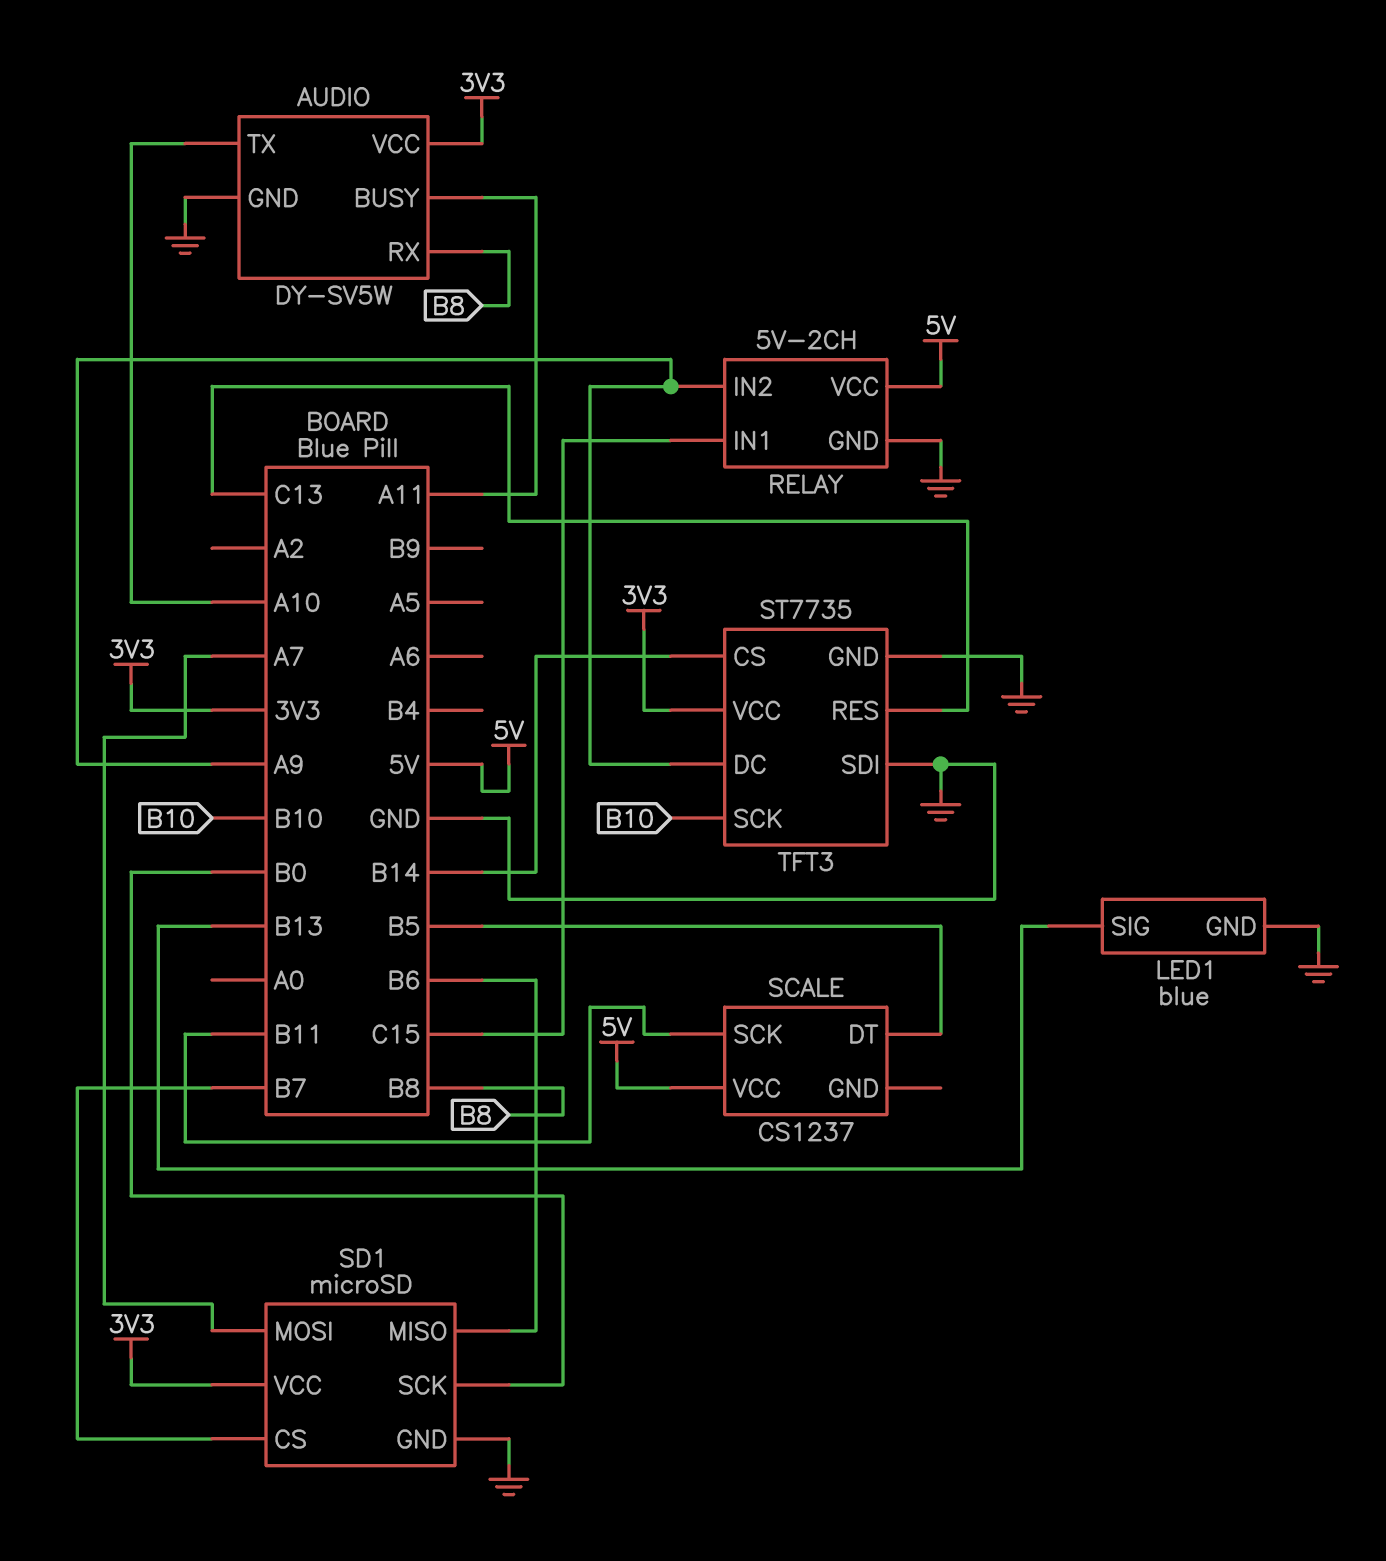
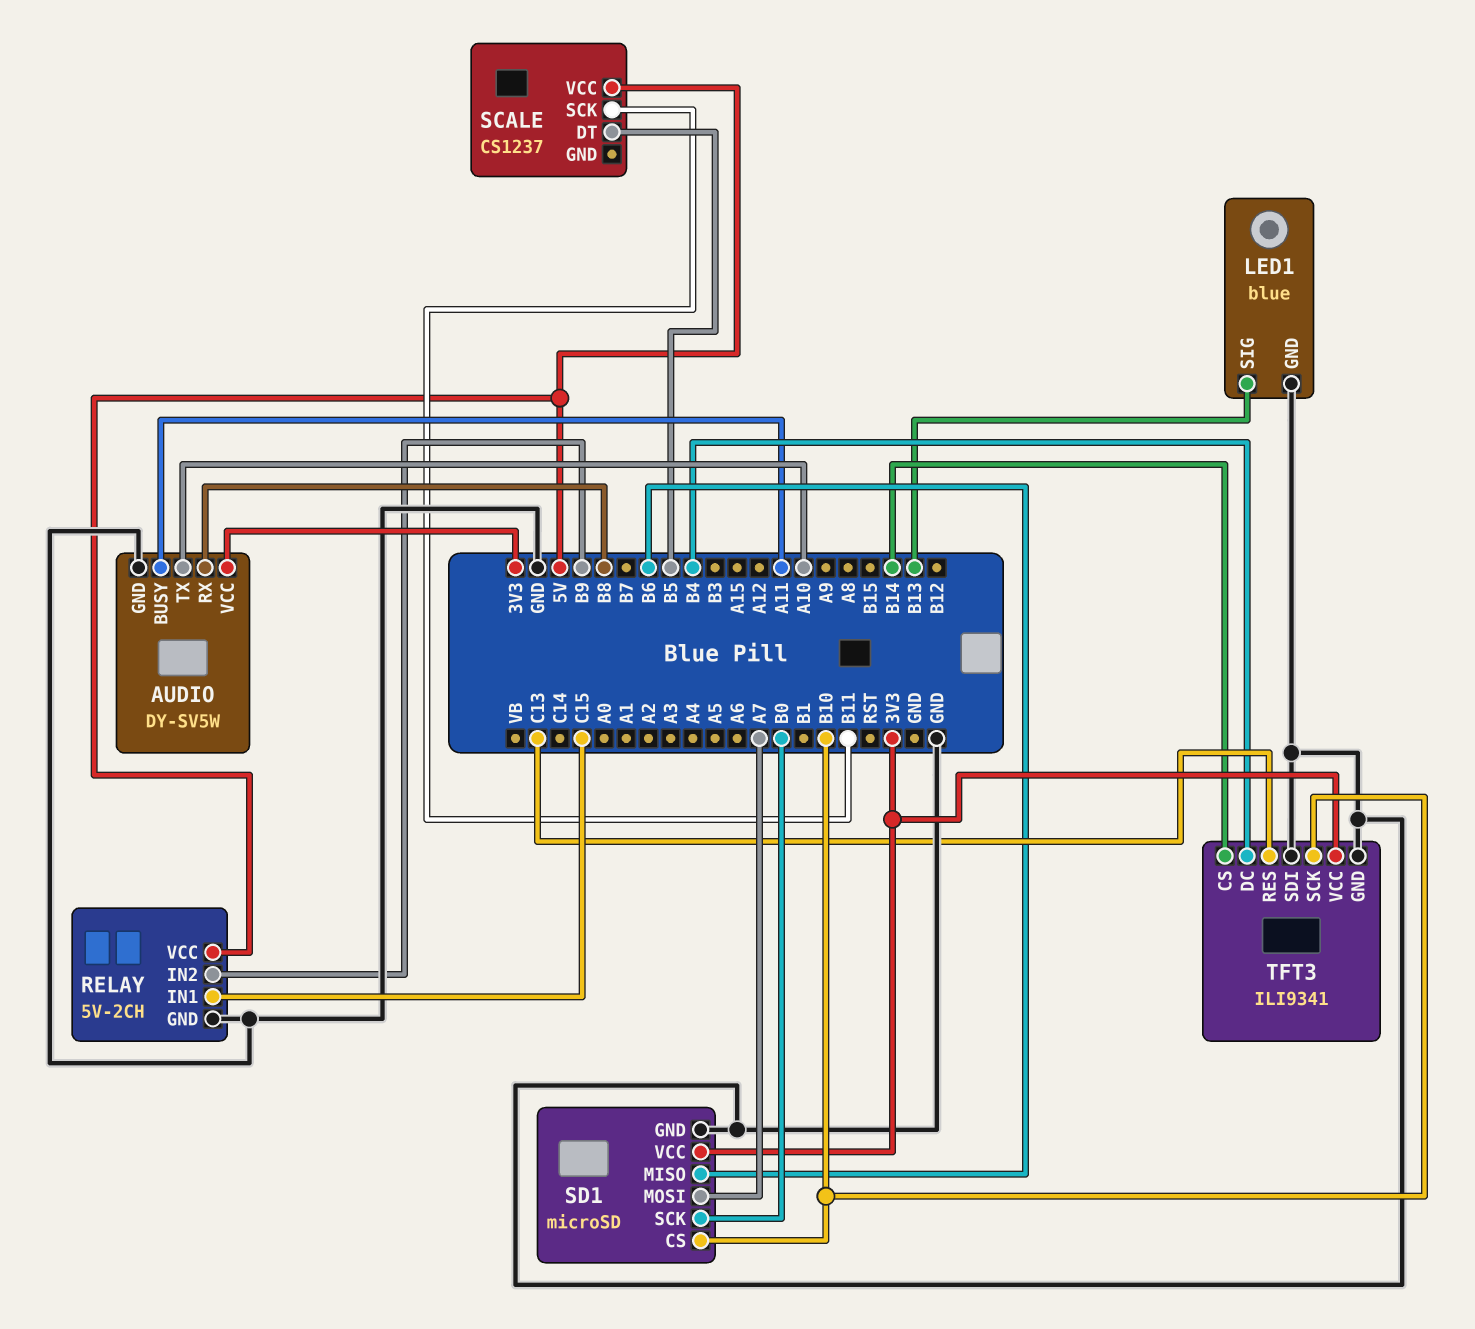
RELAY pin IN2: A9 -> B9
SD1 pin CS: B7 -> B10
TFT3: ST7735 -> ILI9341
TFT3 pin DC: A9 -> B4

